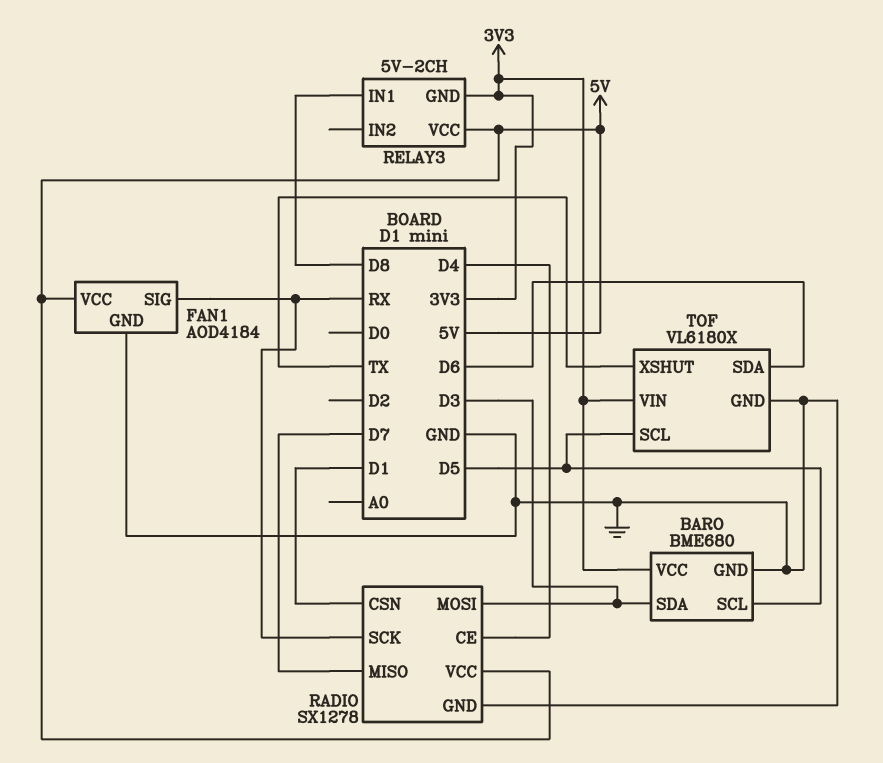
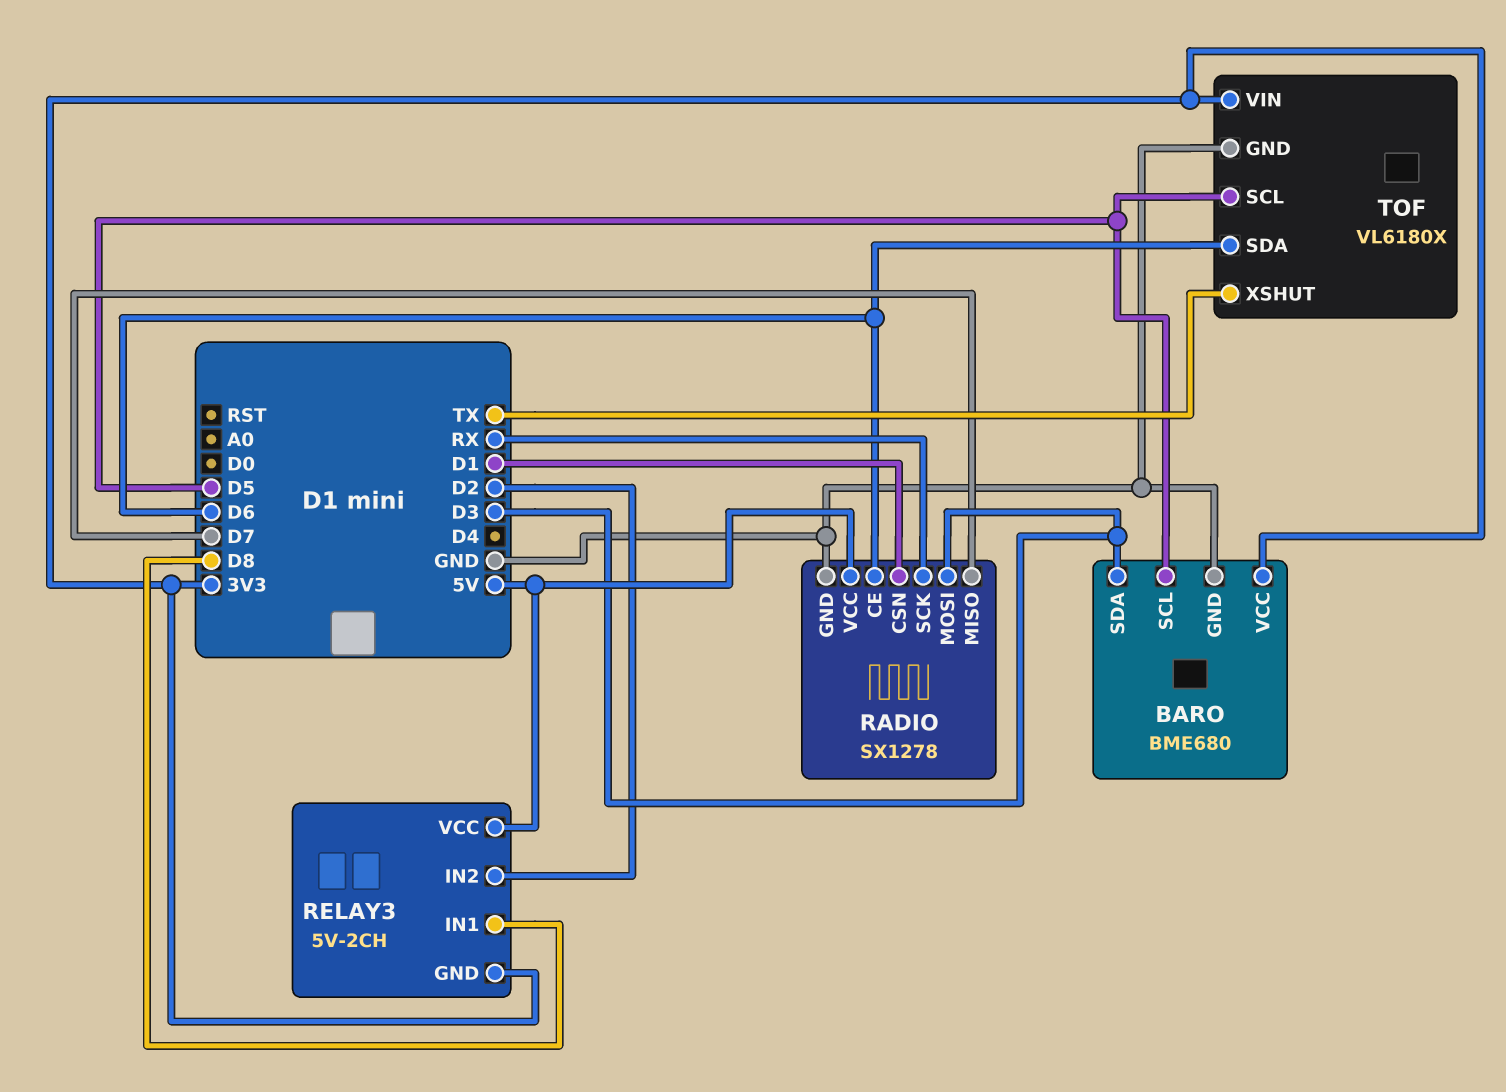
FAN1: AOD4184 -> none
FAN1 pin GND: GND -> none
FAN1 pin SIG: RX -> none
FAN1 pin VCC: 5V -> none
RADIO pin CE: D4 -> D6
RELAY3 pin IN2: none -> D2

